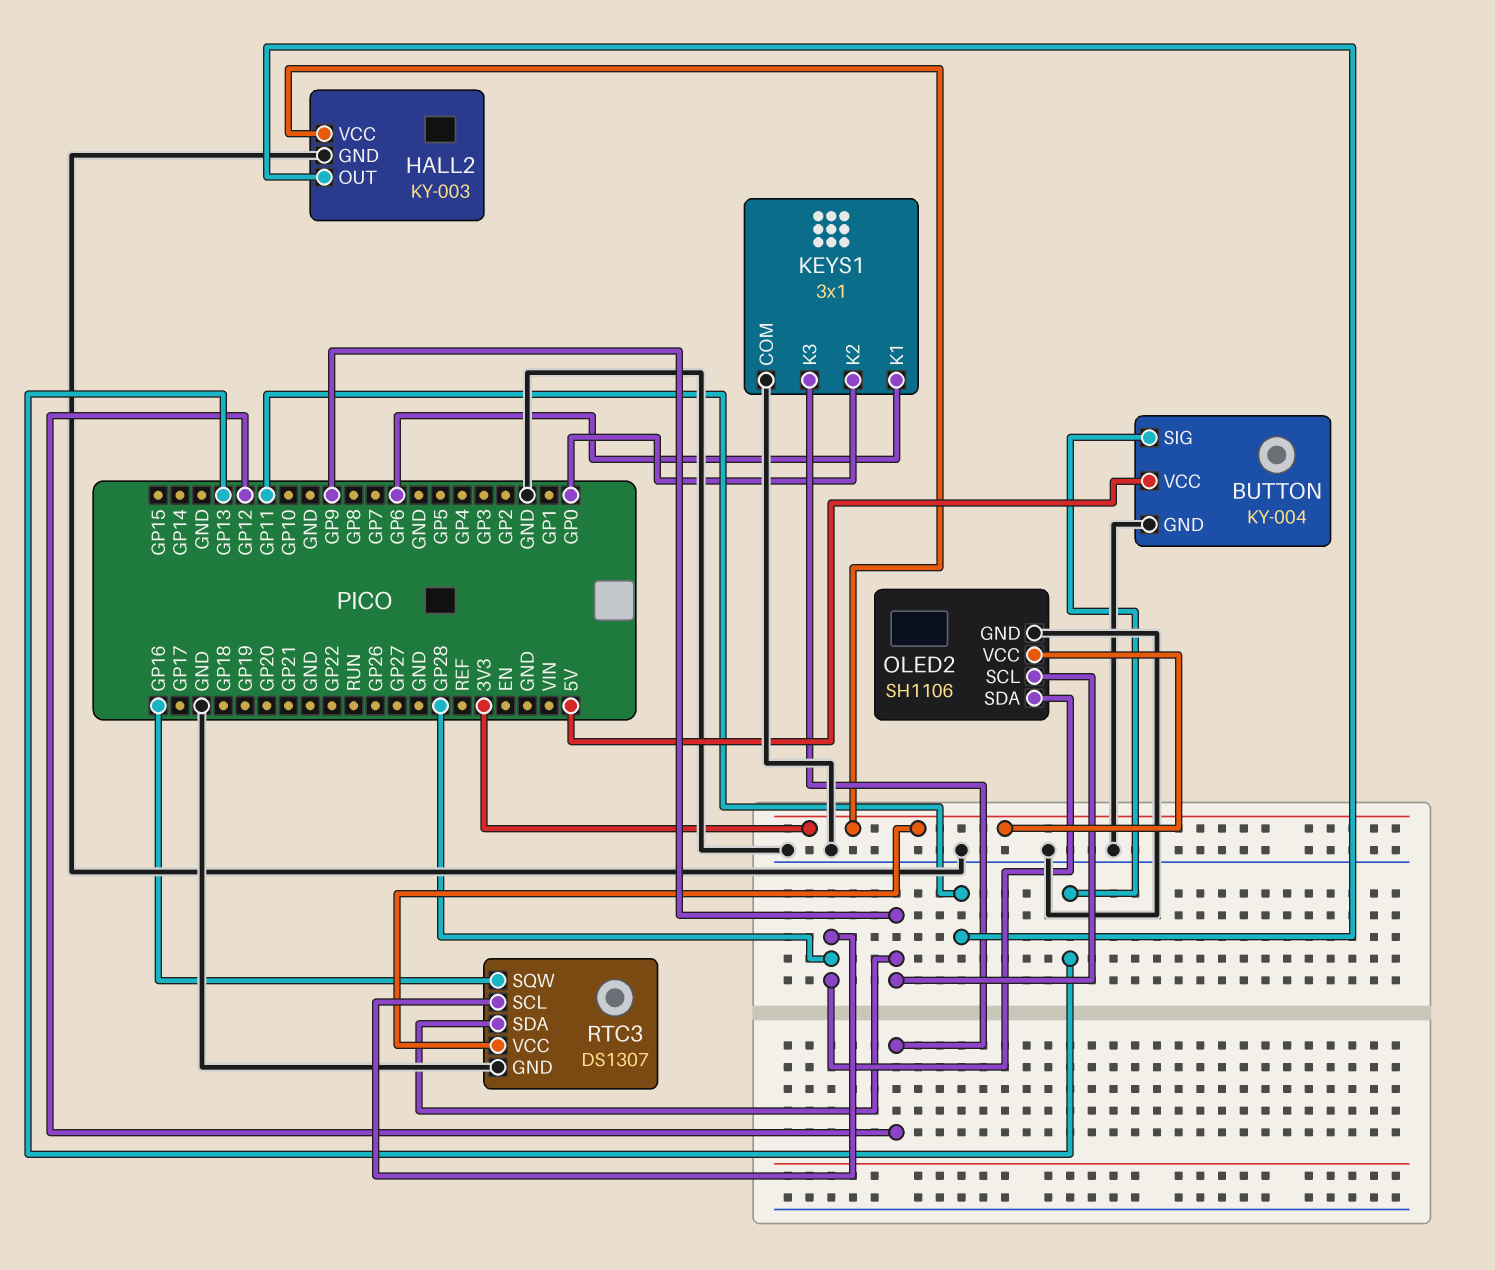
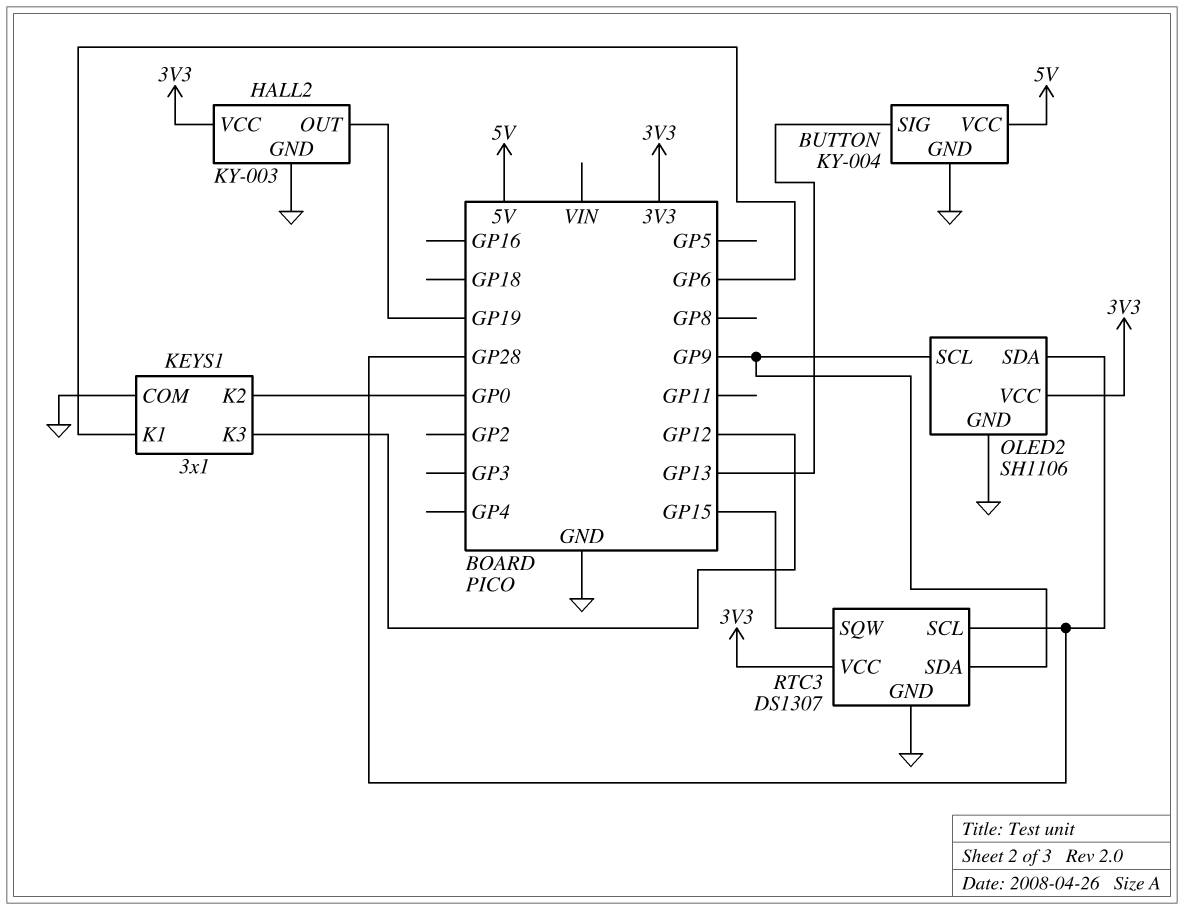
HALL2 pin OUT: GP11 -> GP19
RTC3 pin SQW: GP16 -> GP15

